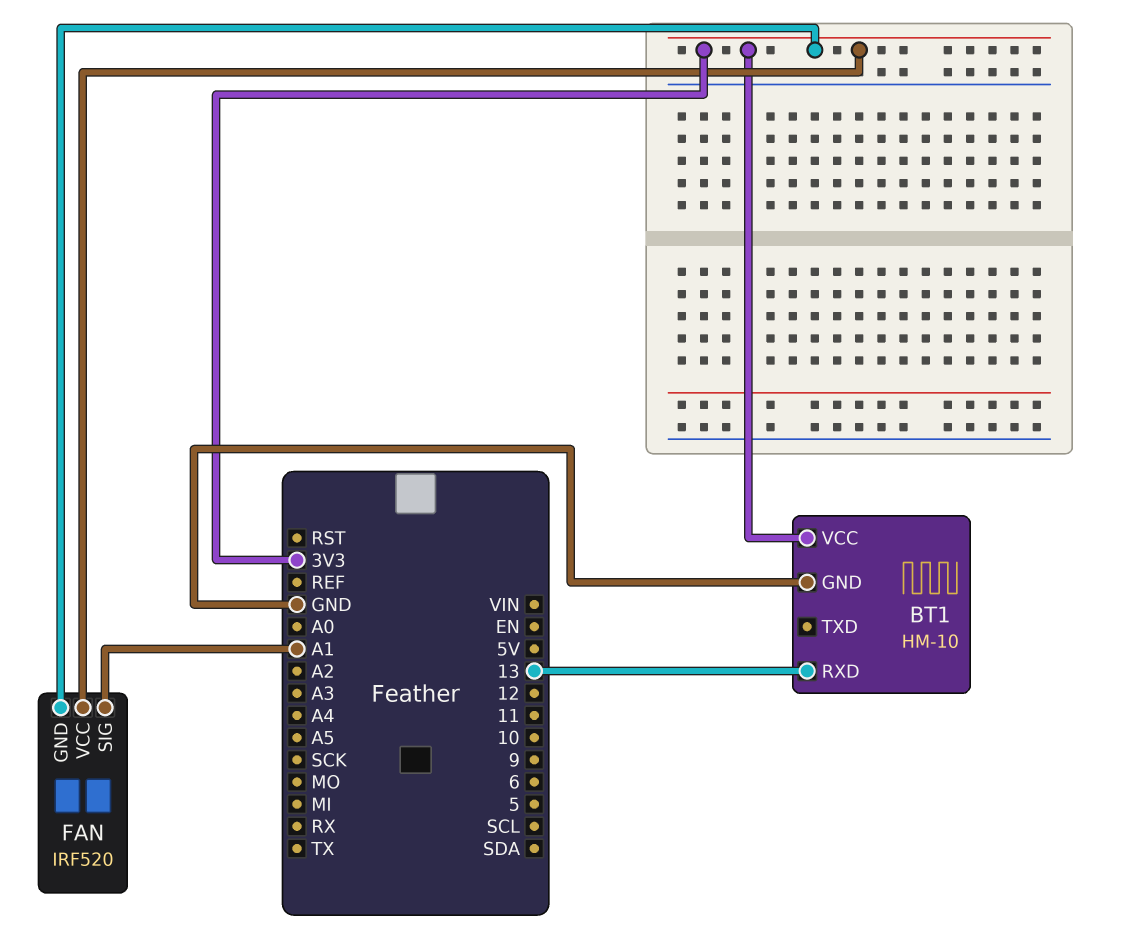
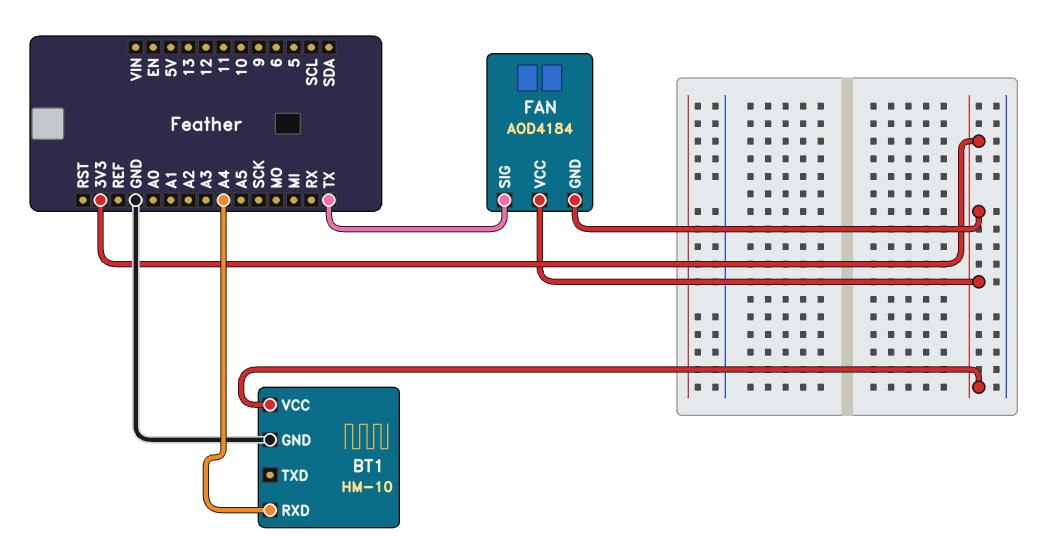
BT1 pin RXD: 13 -> A4
FAN: IRF520 -> AOD4184
FAN pin SIG: A1 -> TX

